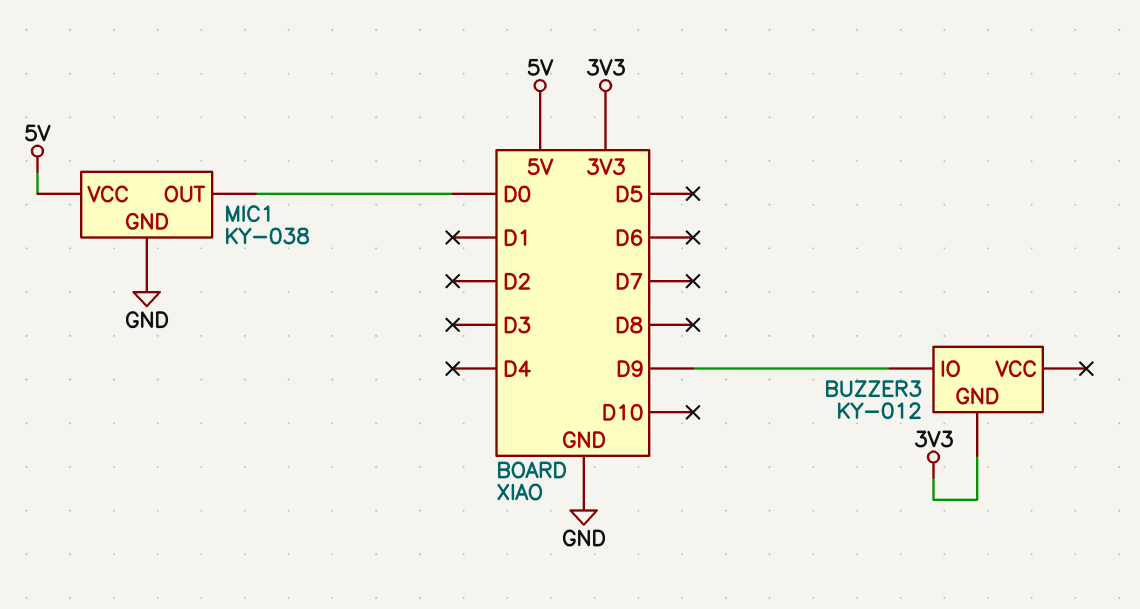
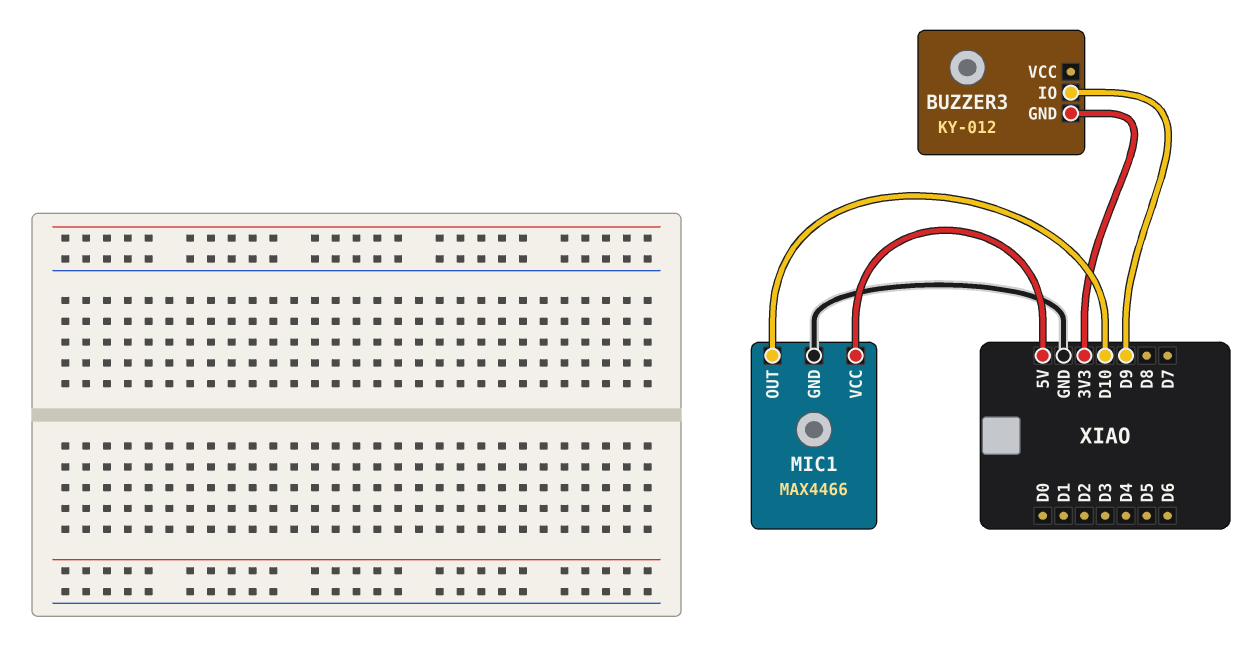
MIC1: KY-038 -> MAX4466
MIC1 pin OUT: D0 -> D10

